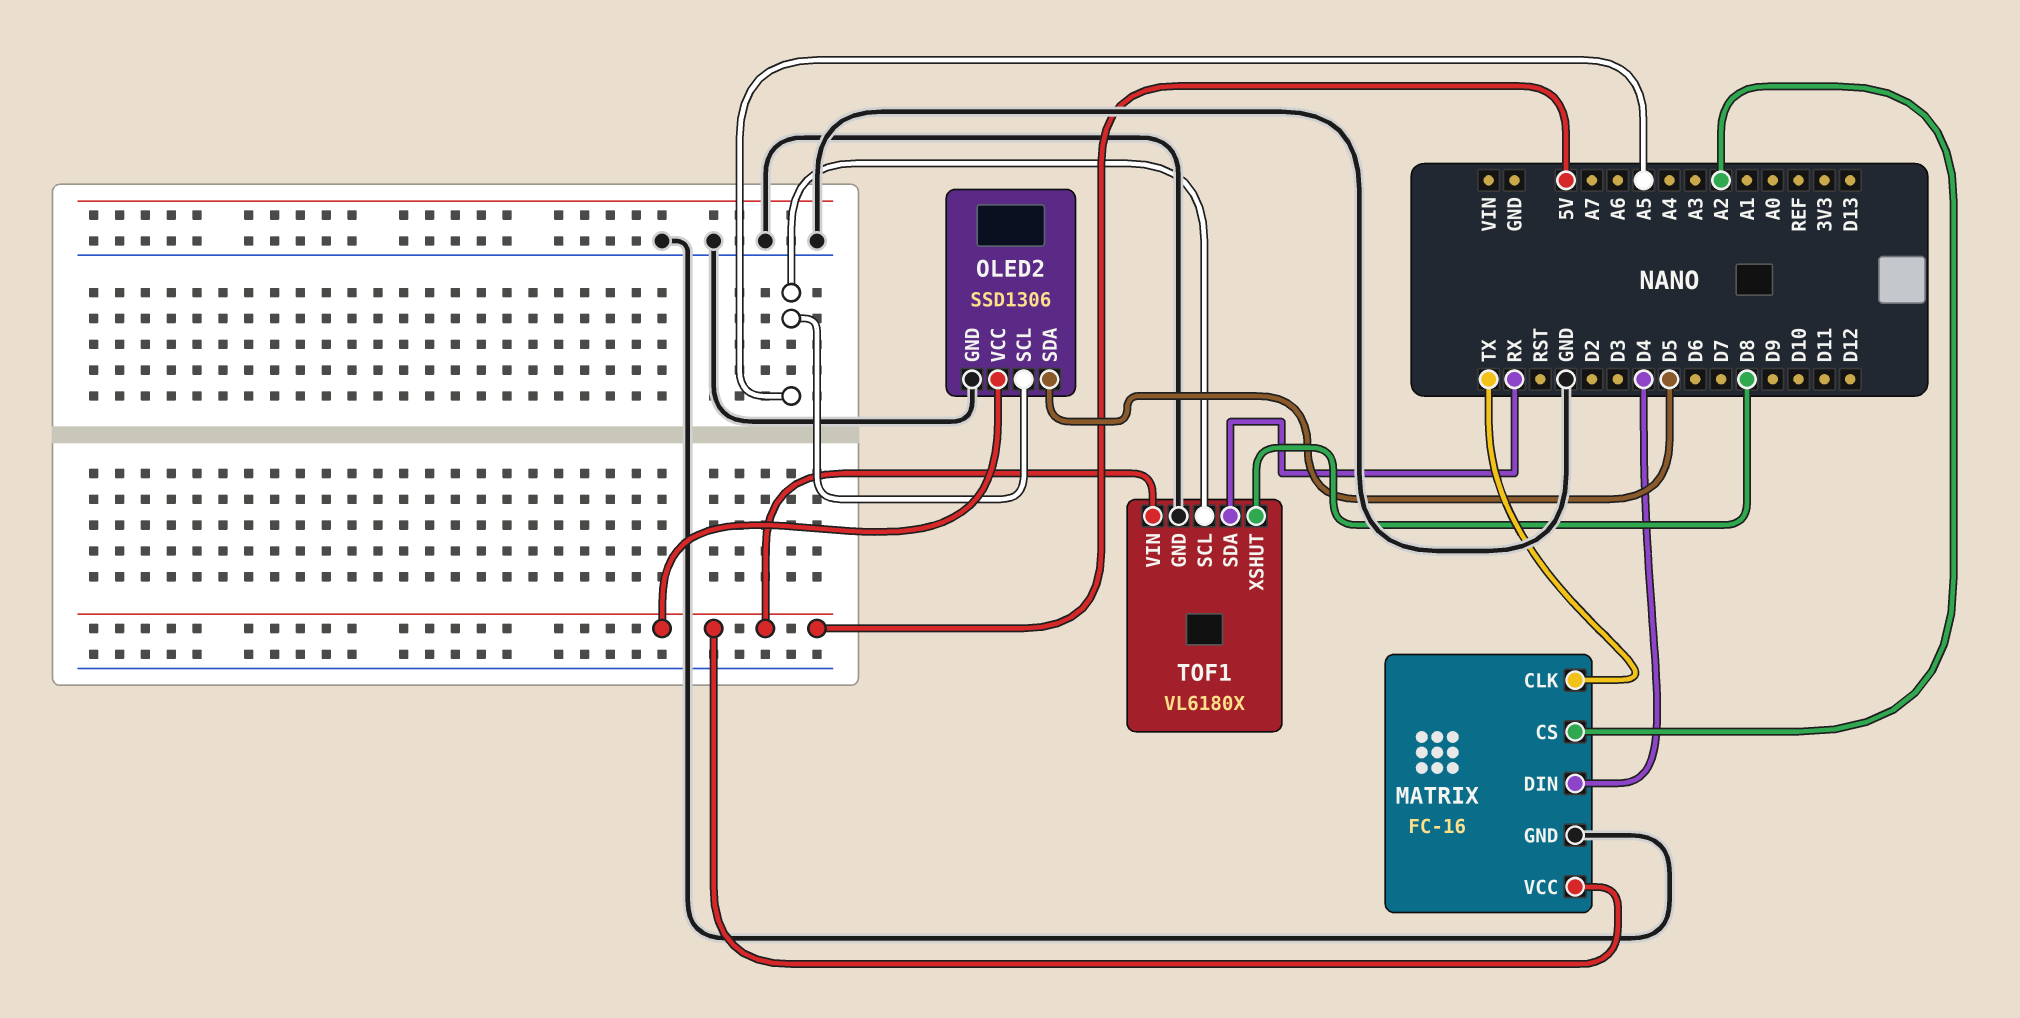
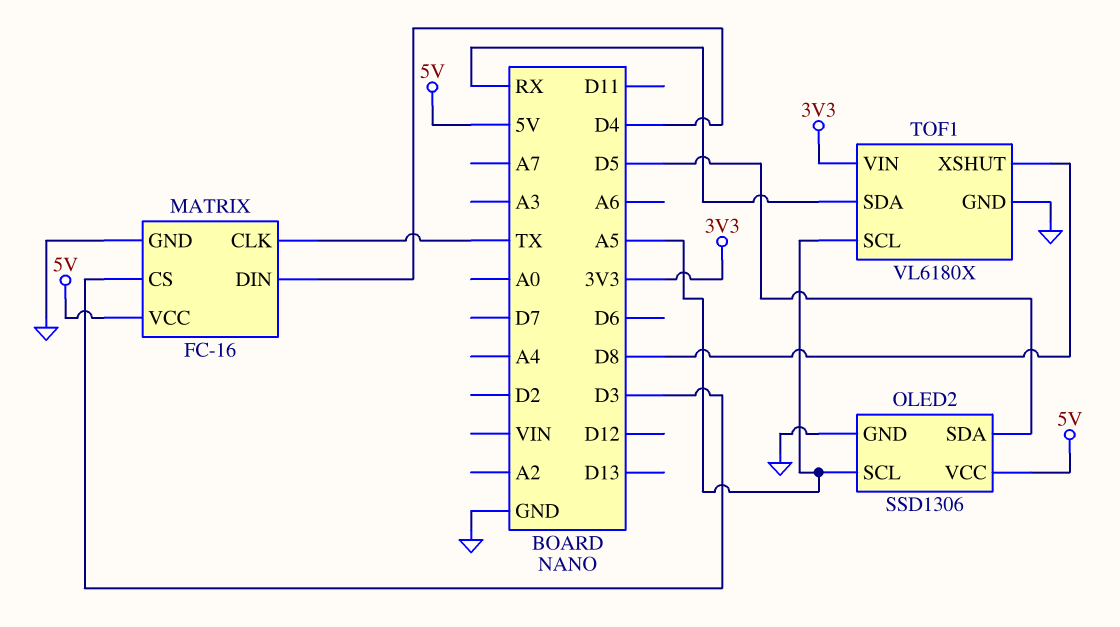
MATRIX pin CS: A2 -> D3
TOF1 pin VIN: 5V -> 3V3

